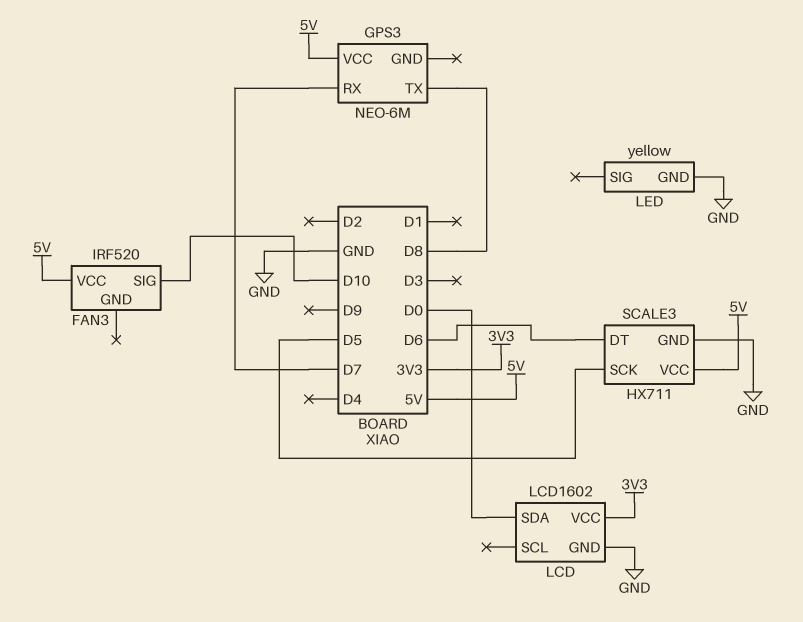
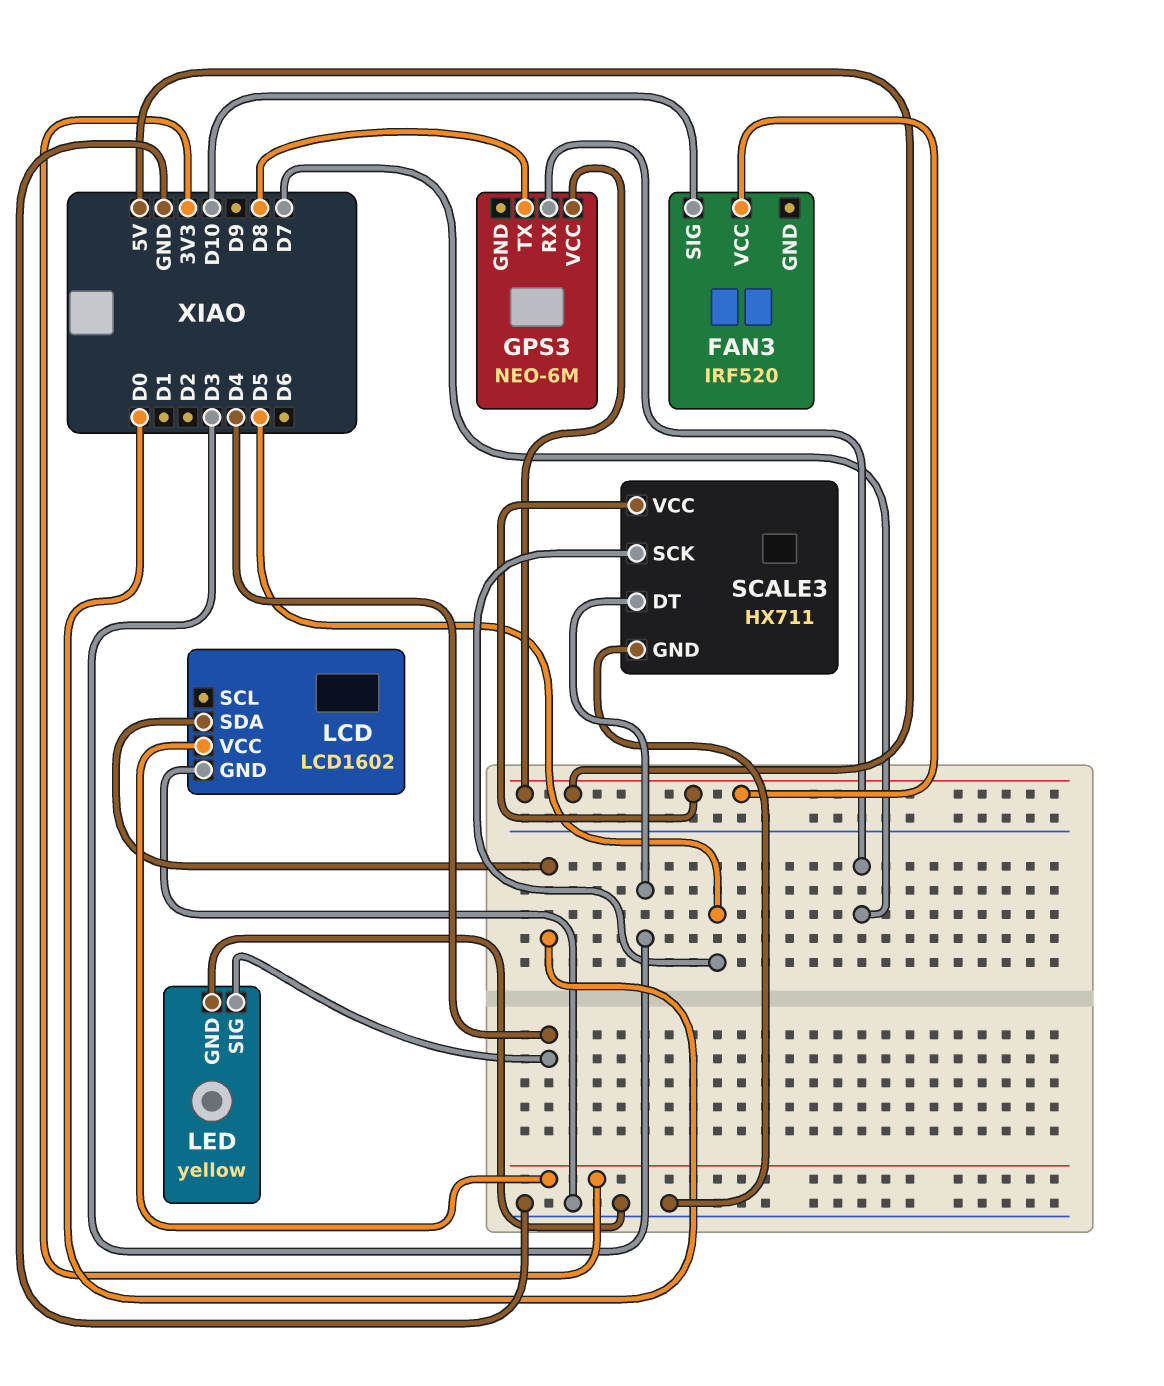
LED pin SIG: none -> D4
SCALE3 pin DT: D6 -> D3

